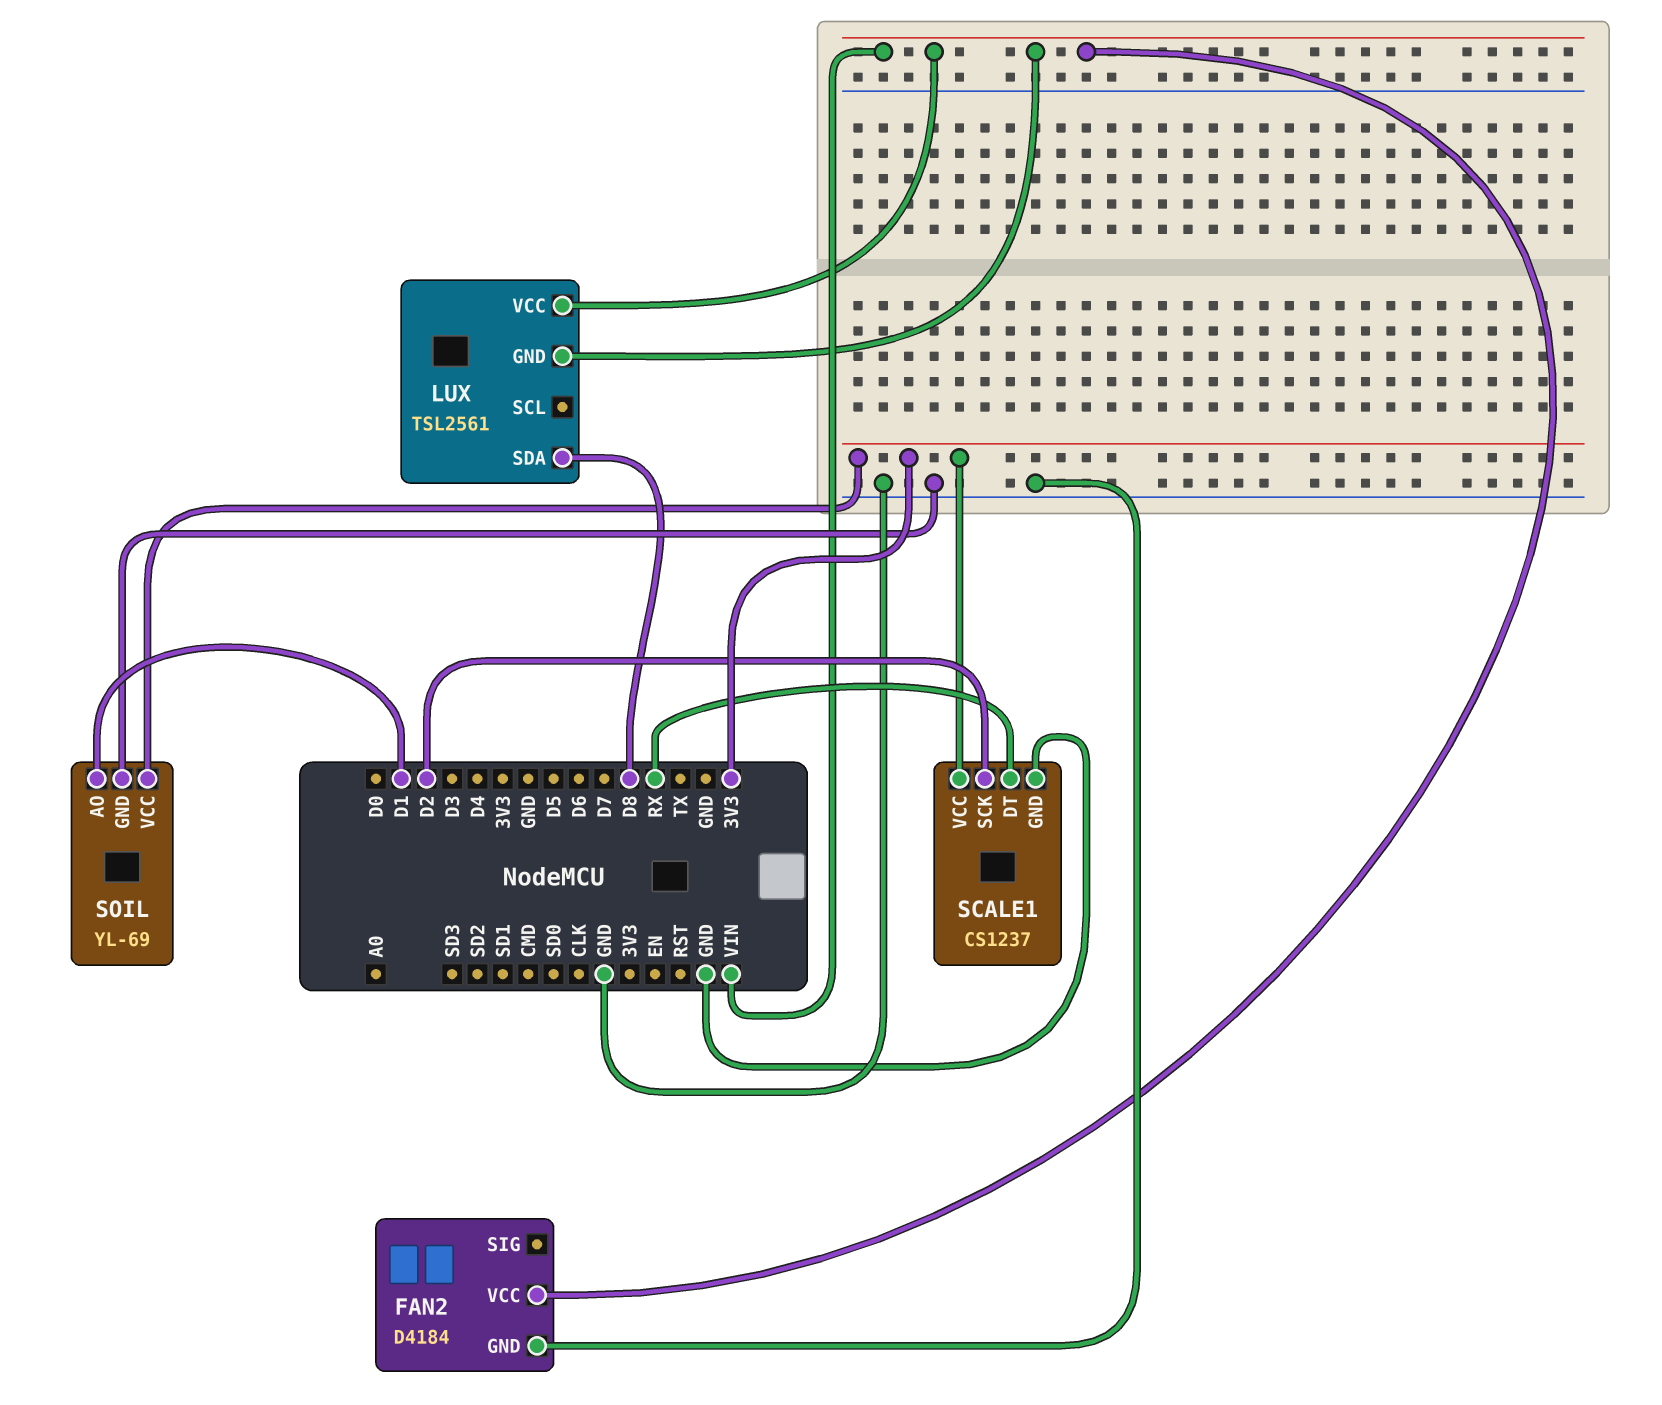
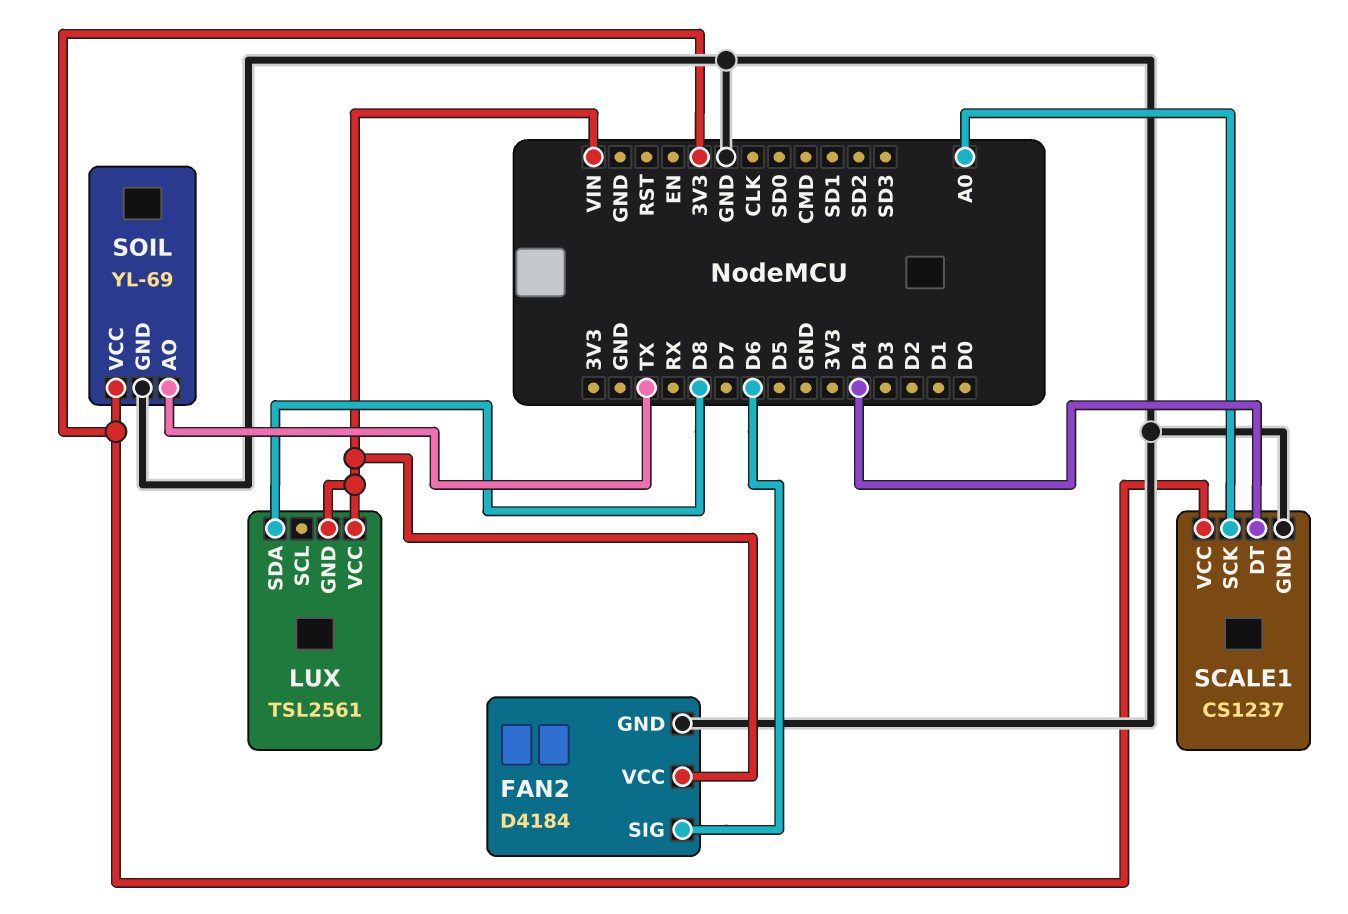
FAN2 pin SIG: none -> D6
SCALE1 pin DT: RX -> D4
SCALE1 pin SCK: D2 -> A0
SOIL pin AO: D1 -> TX

